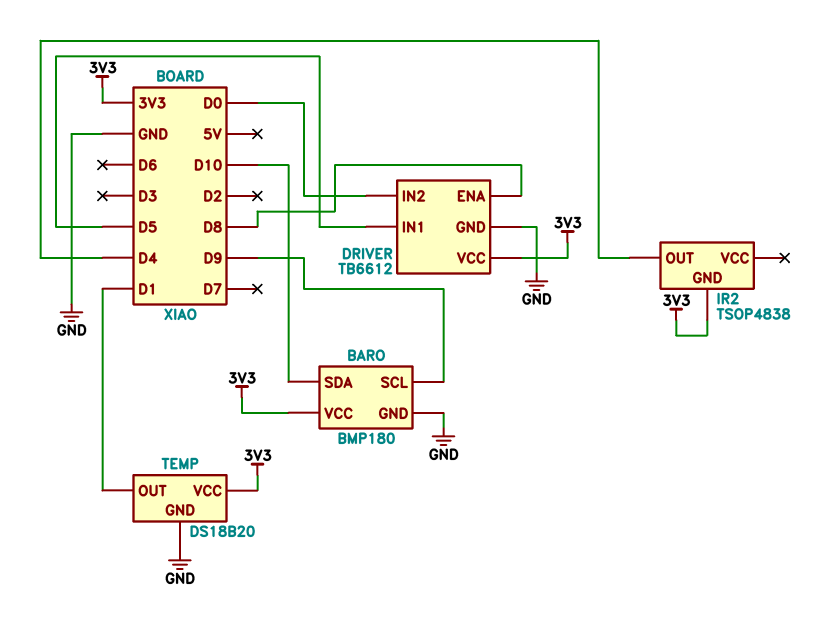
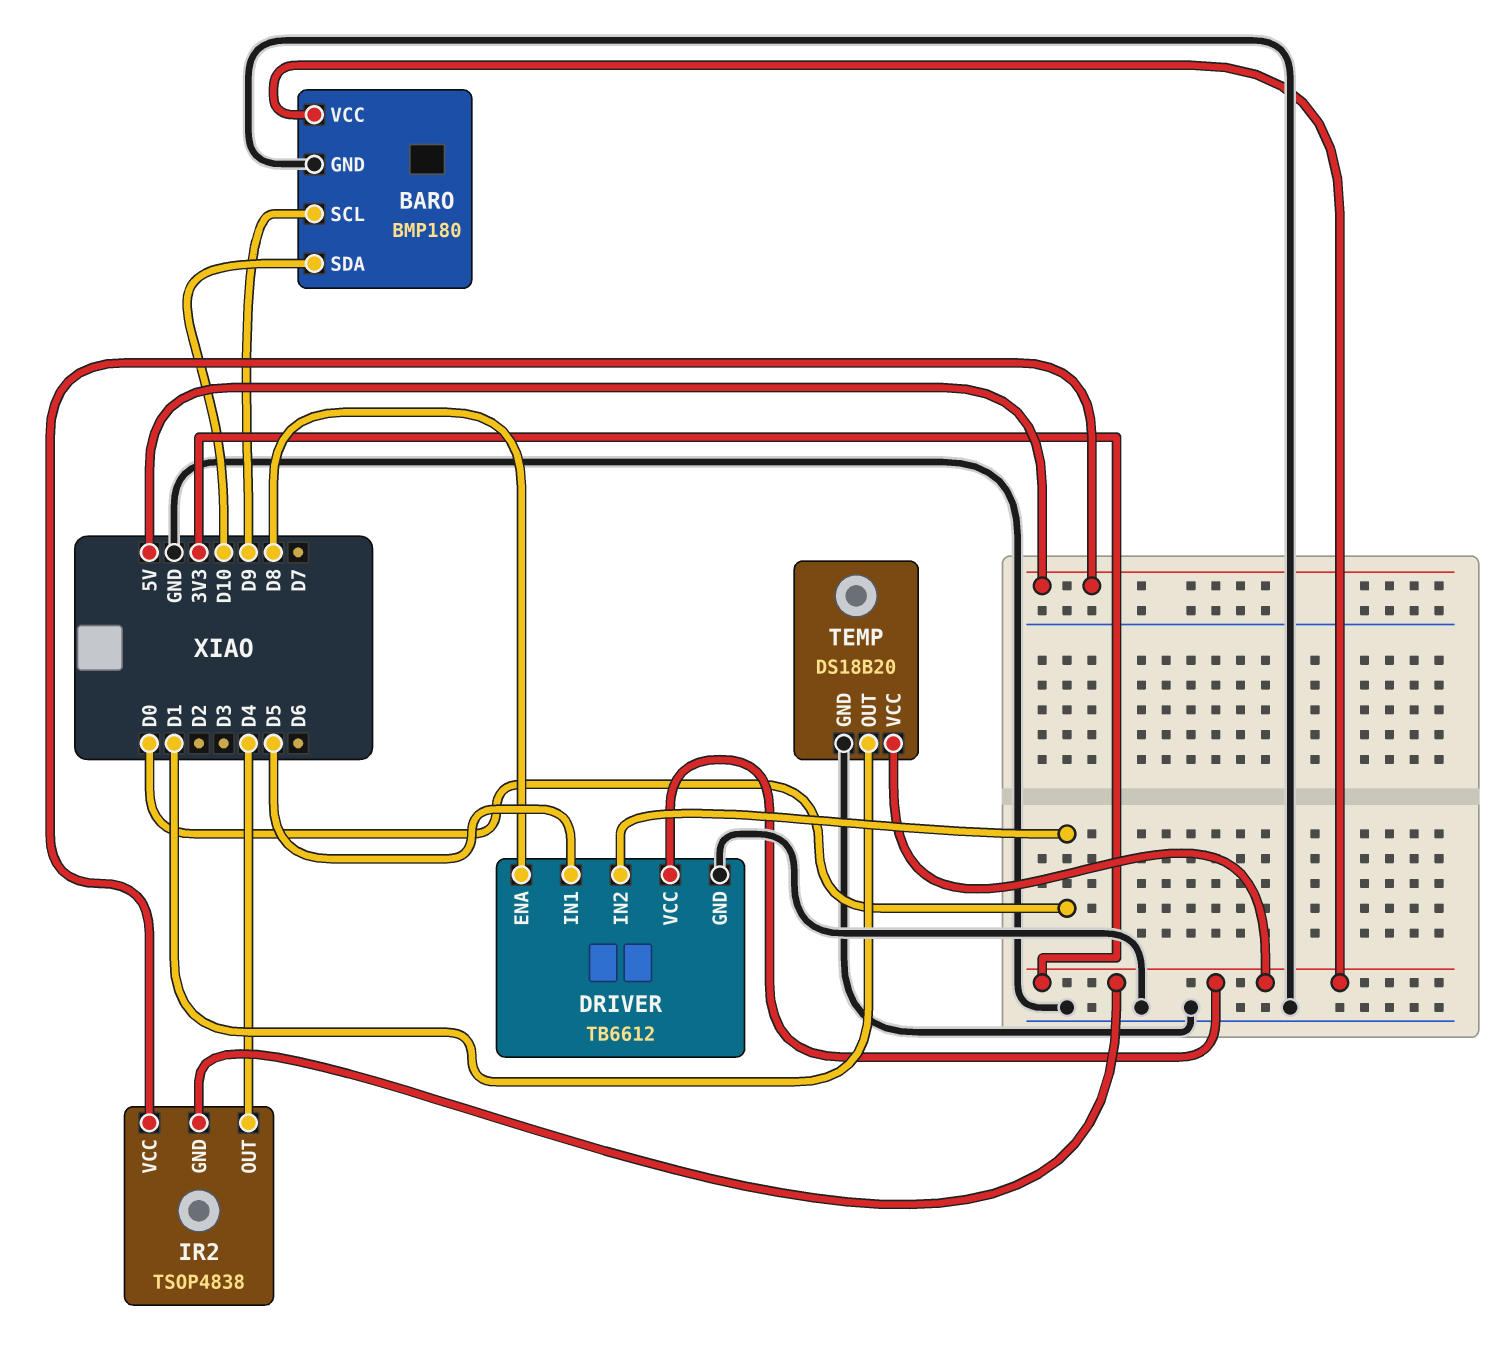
IR2 pin VCC: none -> 5V

